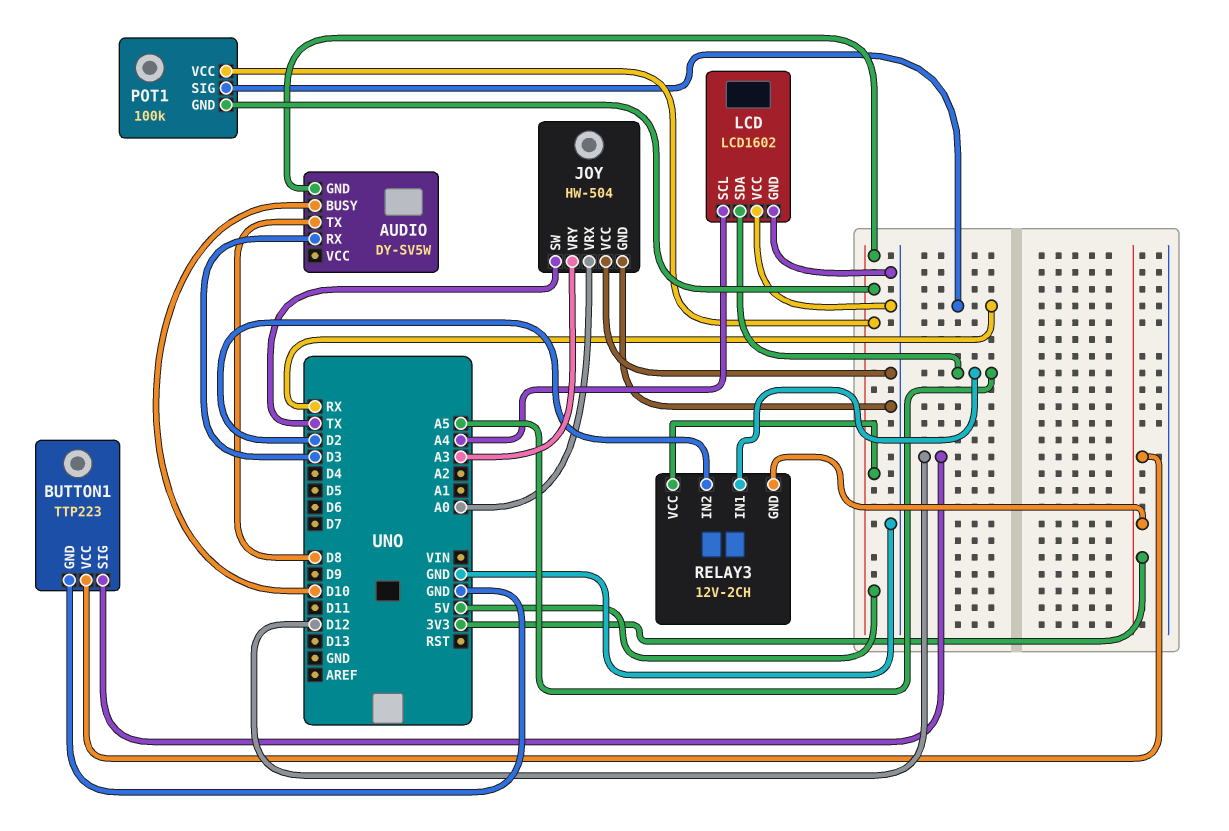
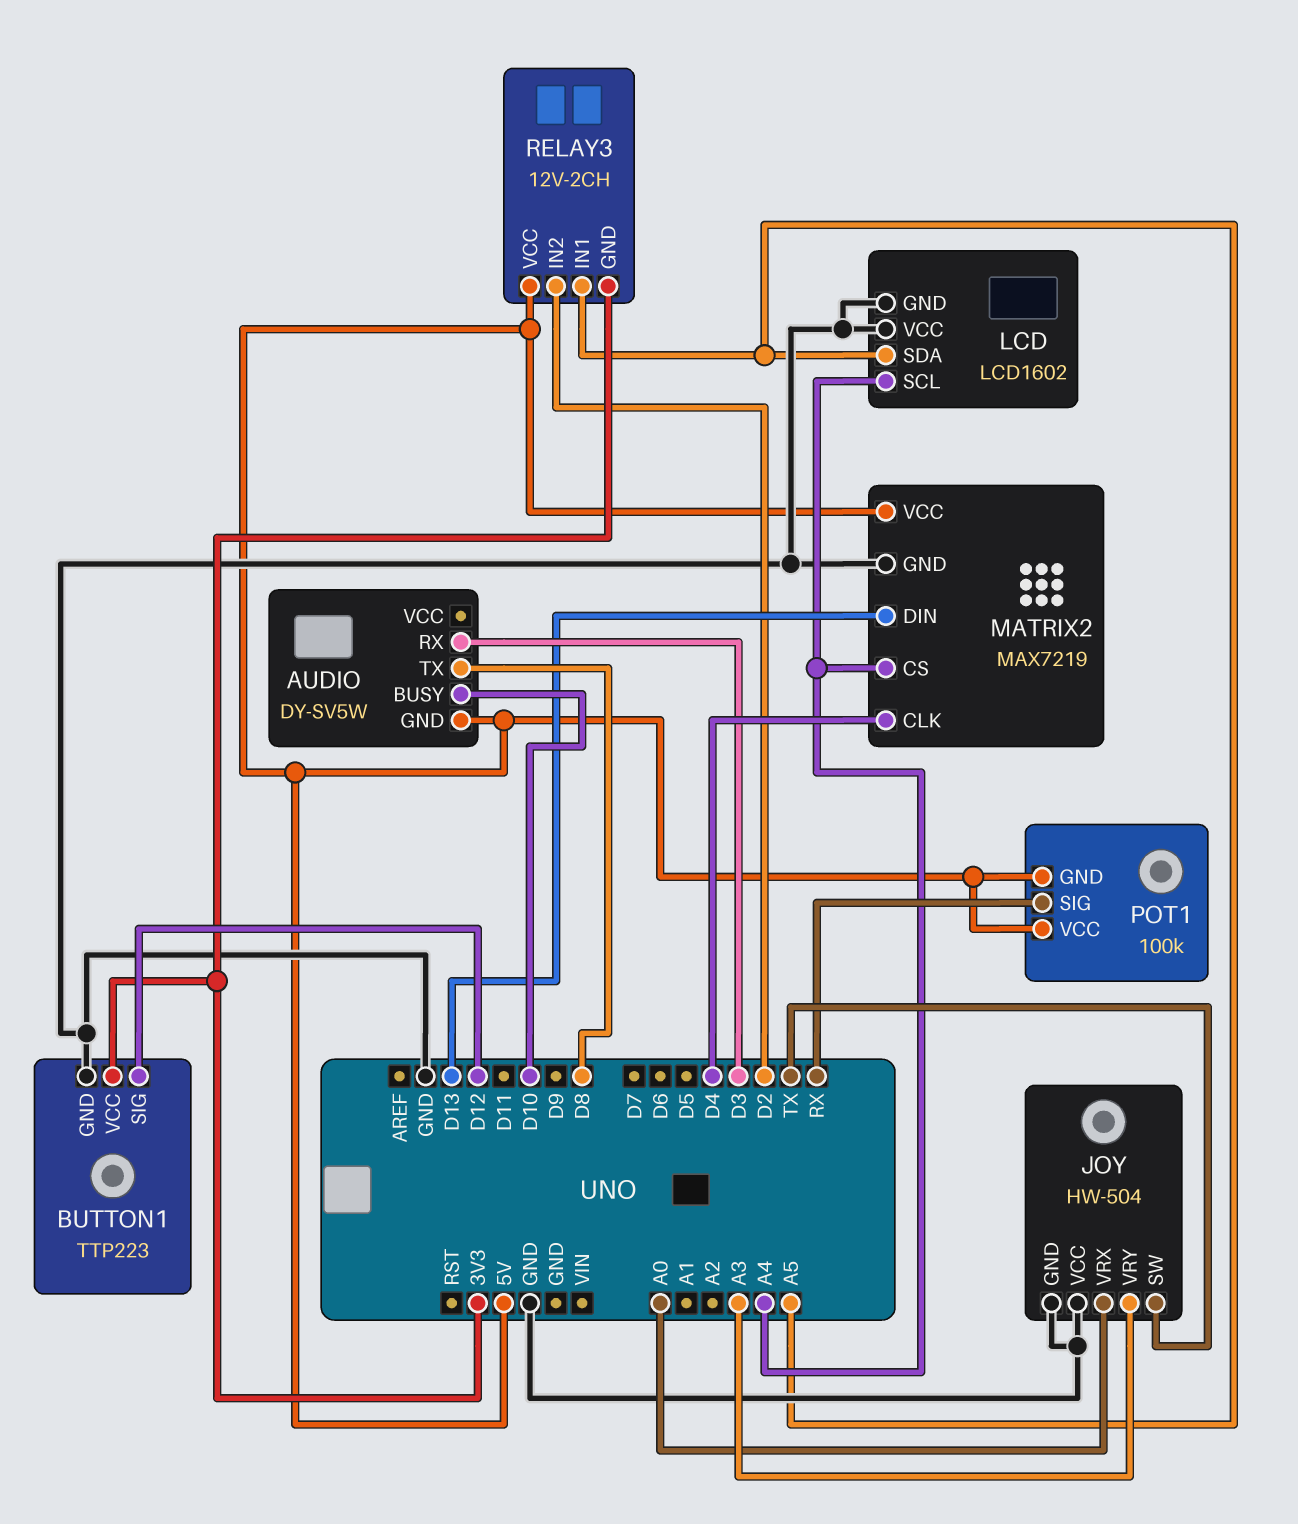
MATRIX2: none -> MAX7219
MATRIX2 pin CLK: none -> D4
MATRIX2 pin CS: none -> A4
MATRIX2 pin DIN: none -> D13
MATRIX2 pin GND: none -> GND
MATRIX2 pin VCC: none -> 5V

